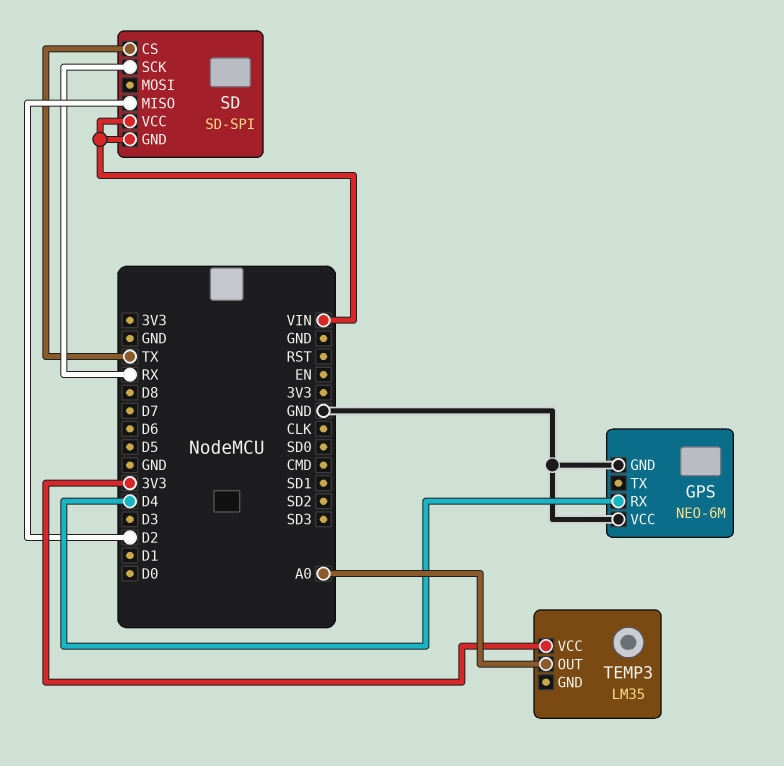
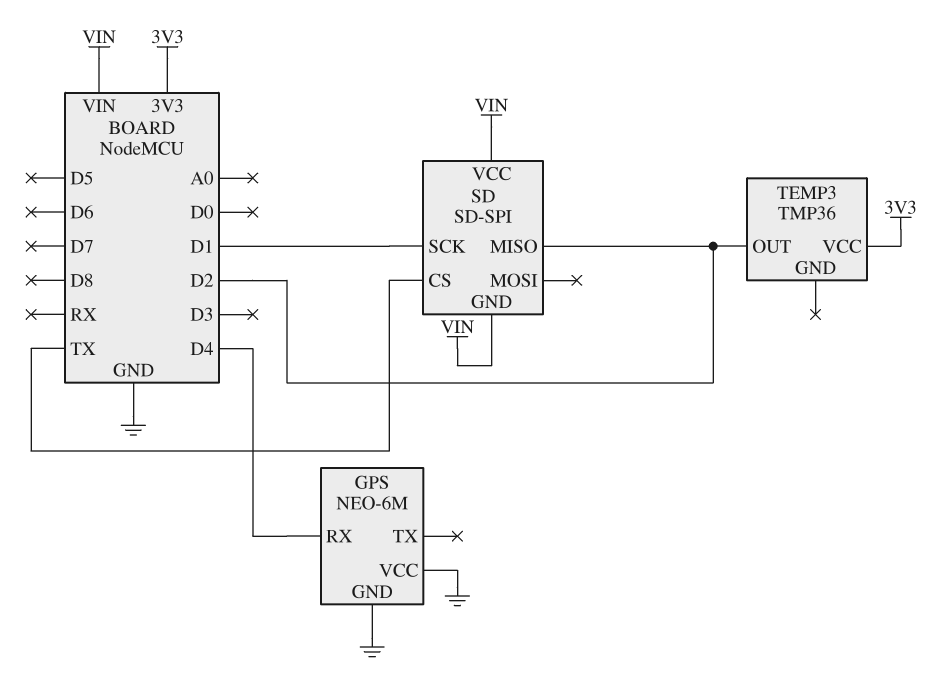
SD pin SCK: RX -> D1
TEMP3: LM35 -> TMP36
TEMP3 pin OUT: A0 -> D2

